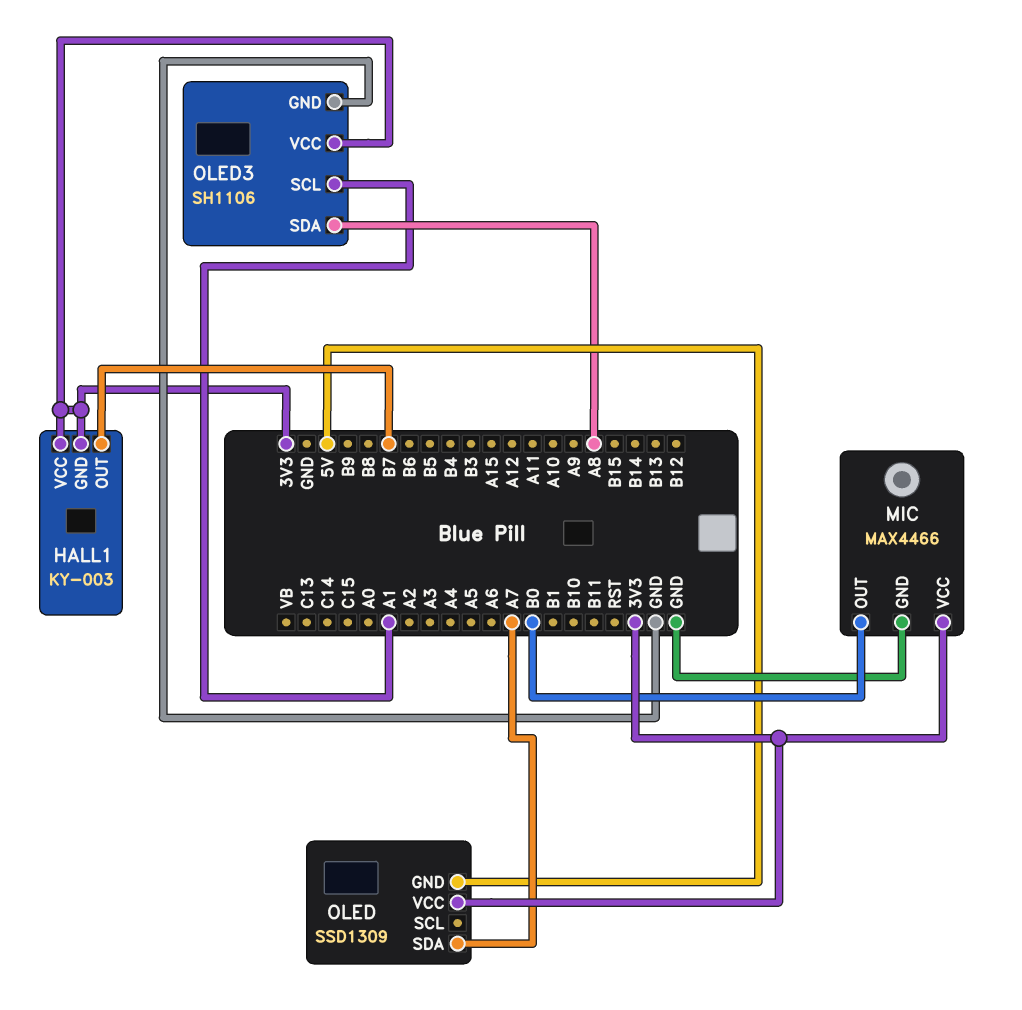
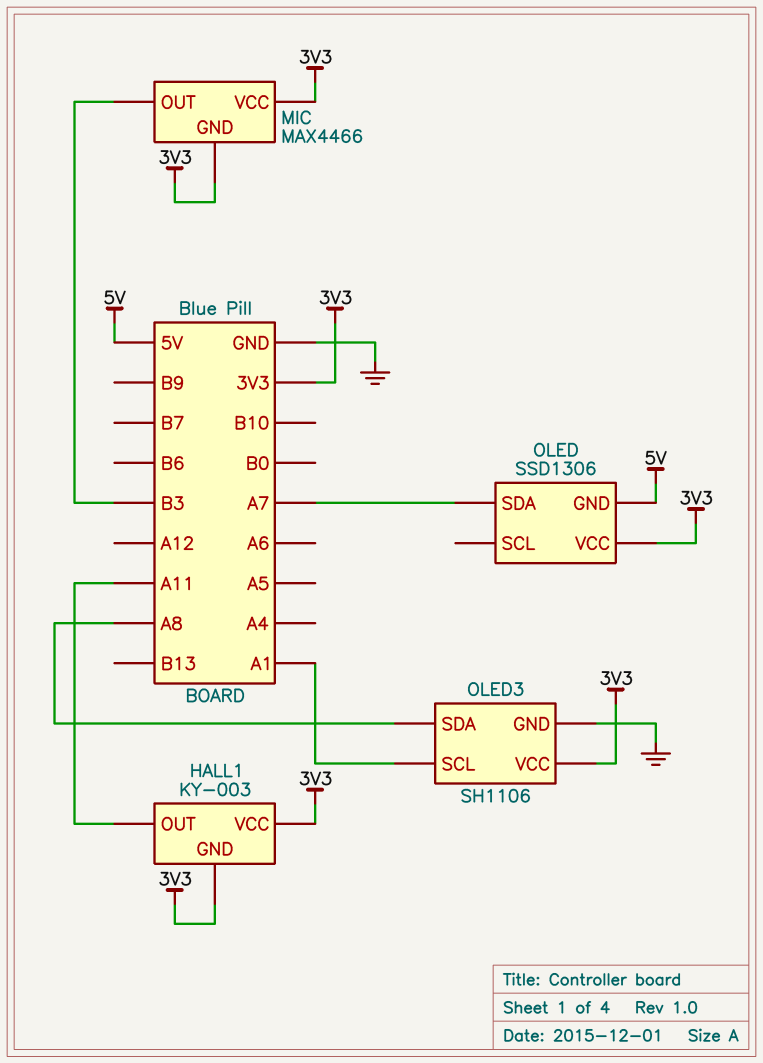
HALL1 pin OUT: B7 -> A11
MIC pin GND: GND -> 3V3
MIC pin OUT: B0 -> B3
OLED: SSD1309 -> SSD1306

